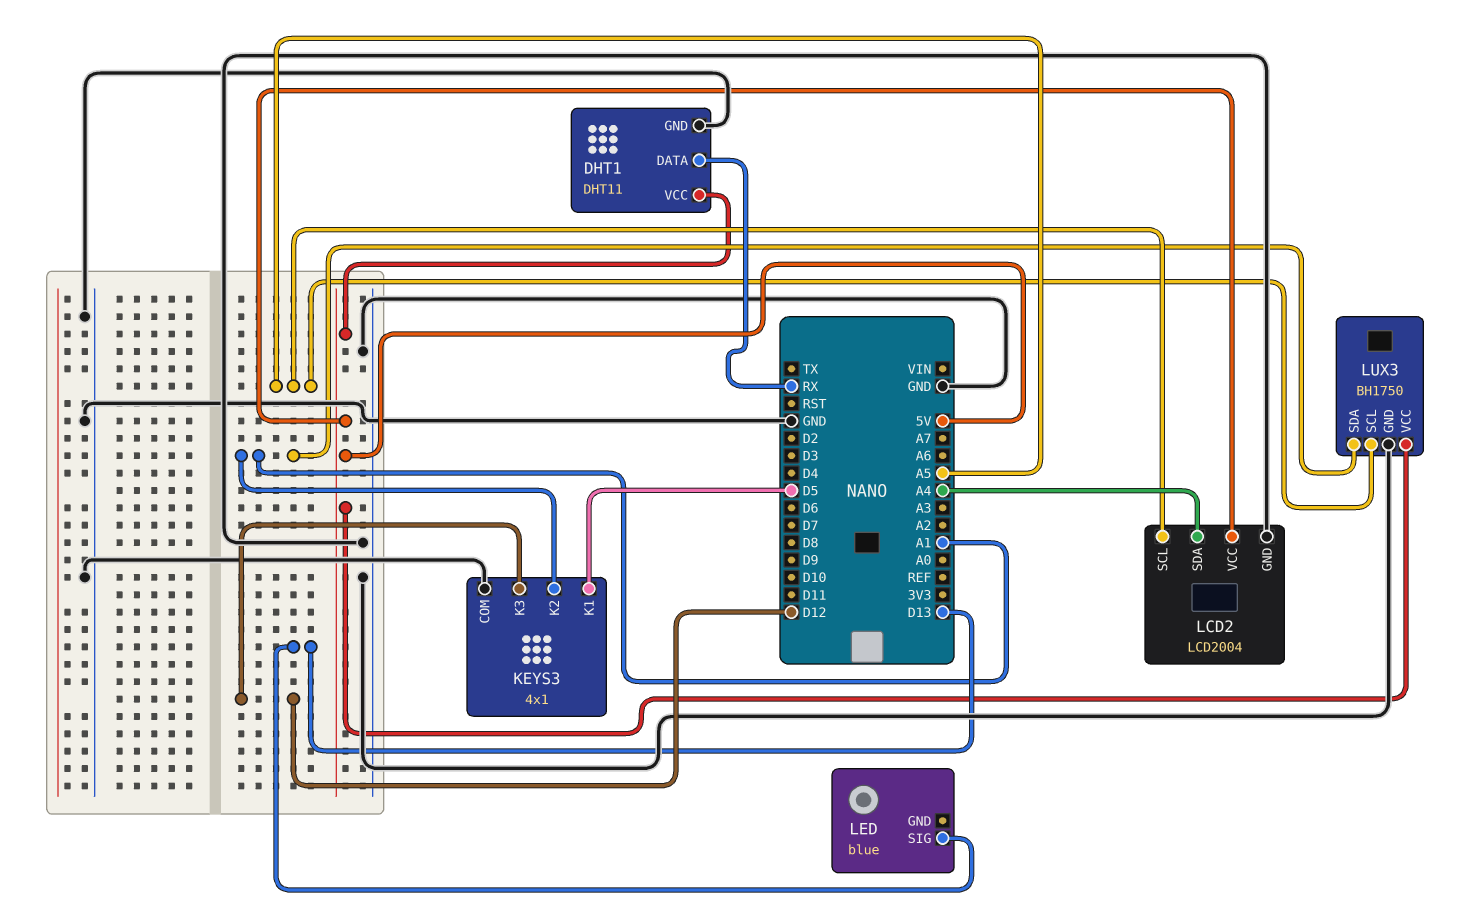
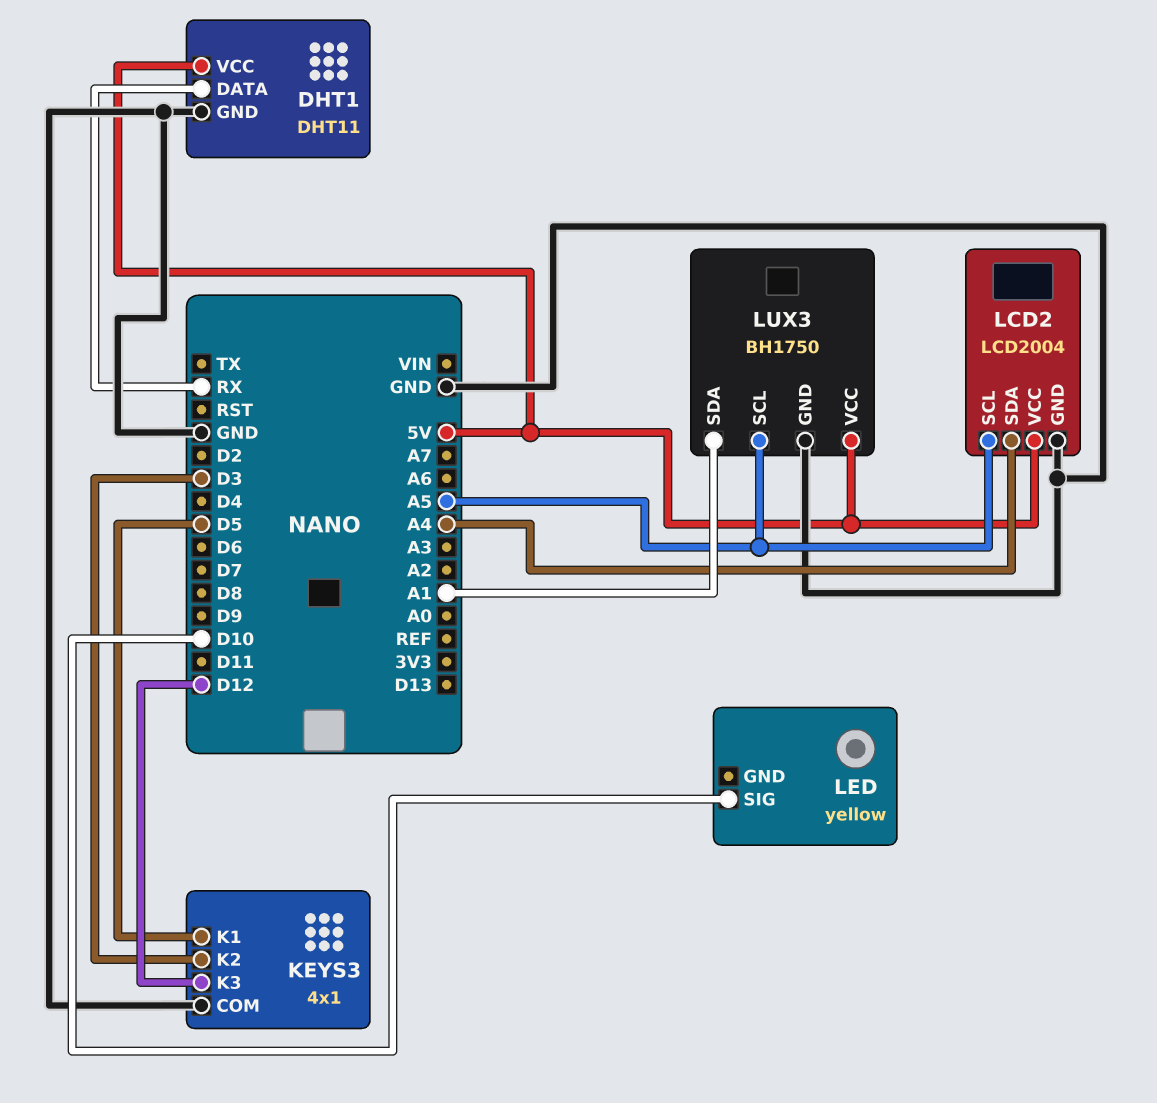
KEYS3 pin K2: A1 -> D3
LED: blue -> yellow
LED pin SIG: D13 -> D10

